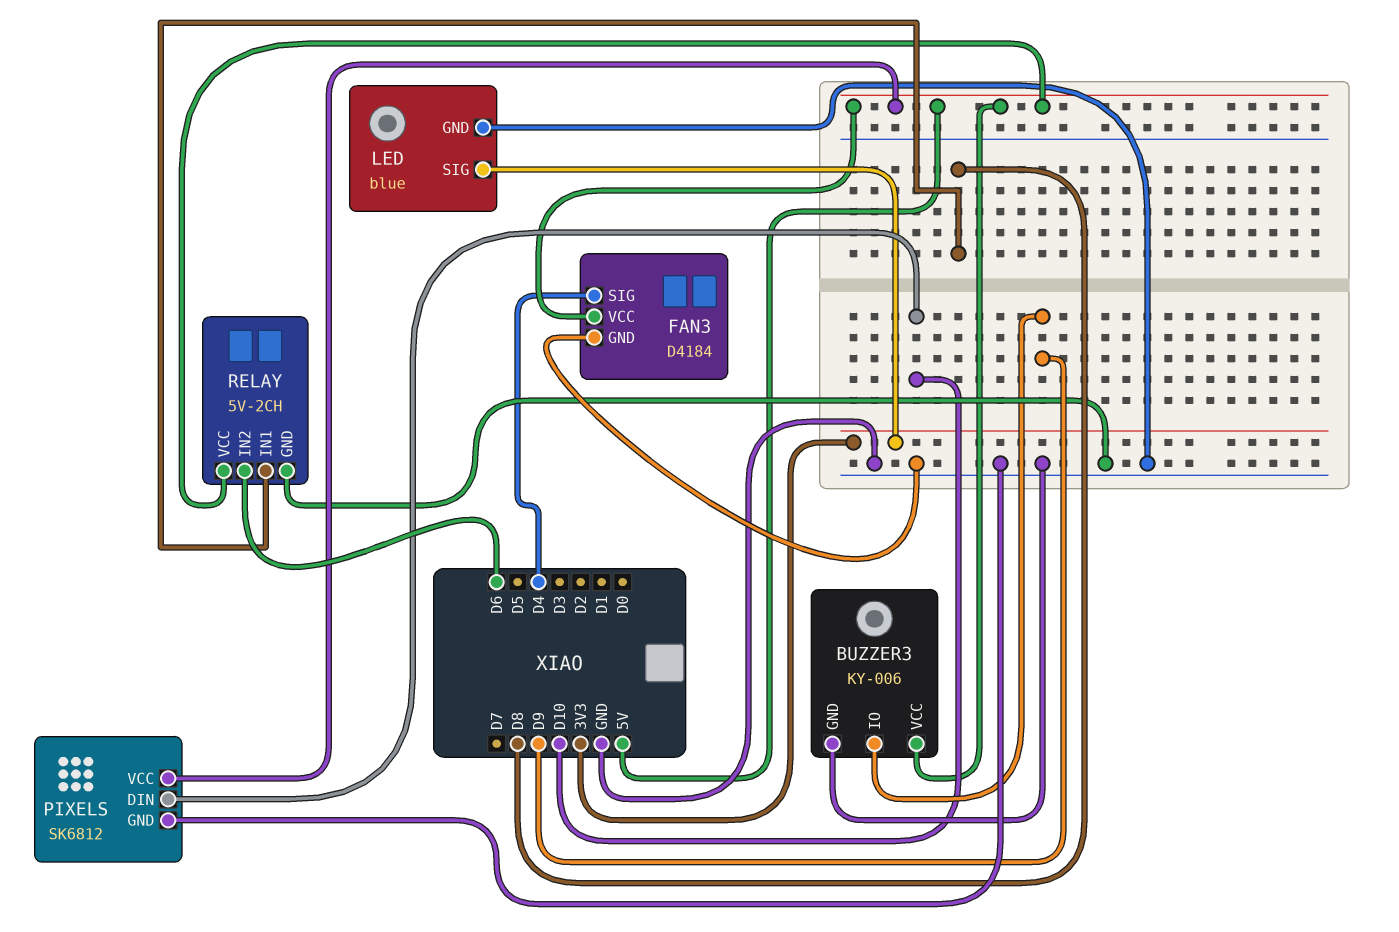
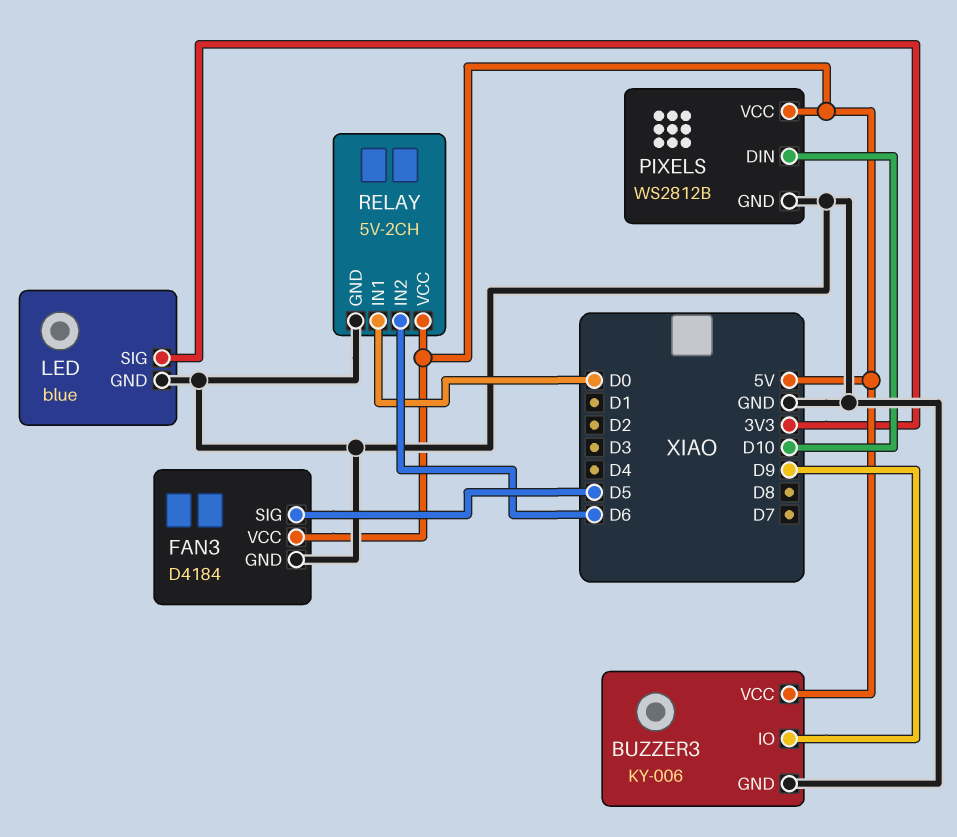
FAN3 pin SIG: D4 -> D5
PIXELS: SK6812 -> WS2812B
RELAY pin IN1: D8 -> D0

